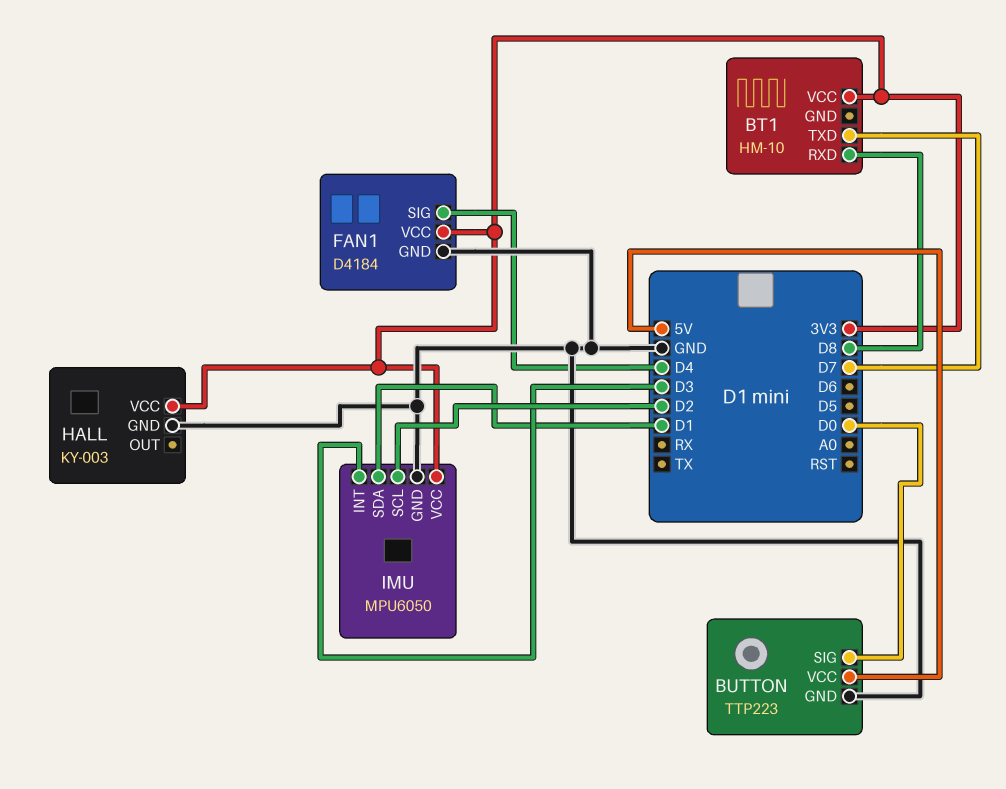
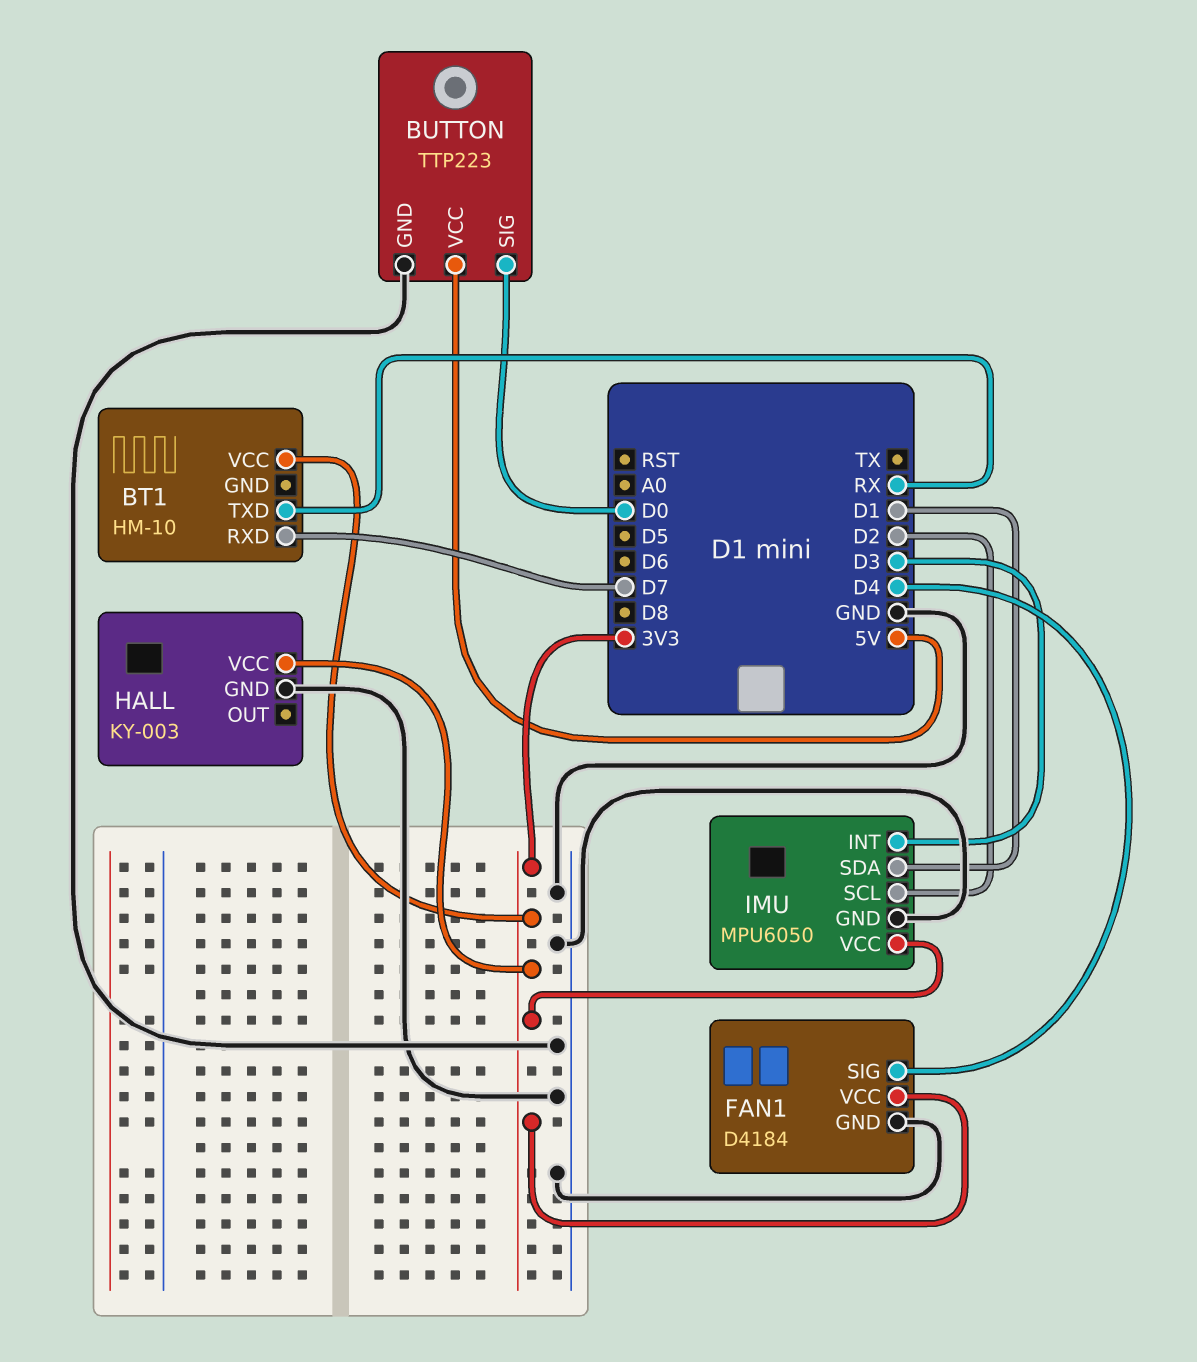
BT1 pin RXD: D8 -> D7
BT1 pin TXD: D7 -> RX

